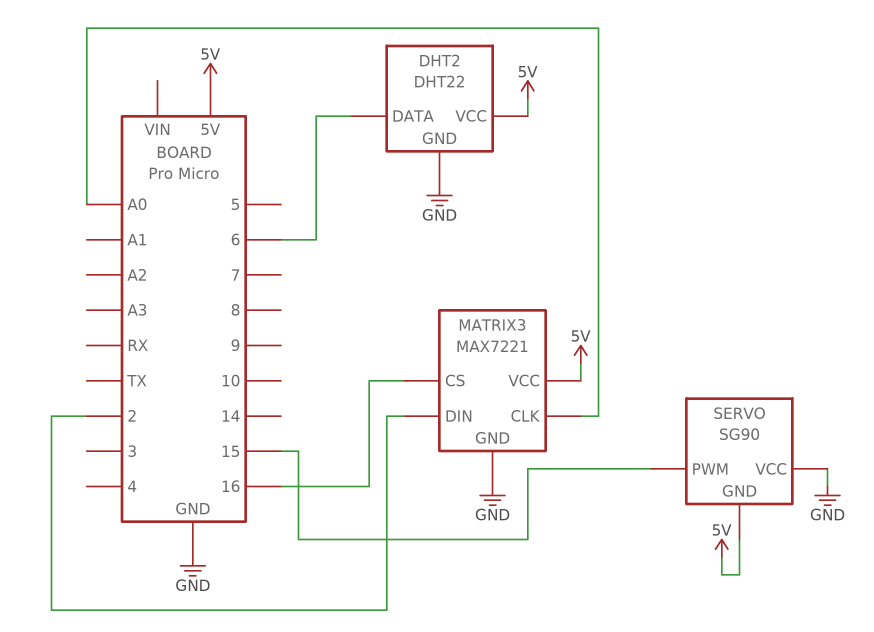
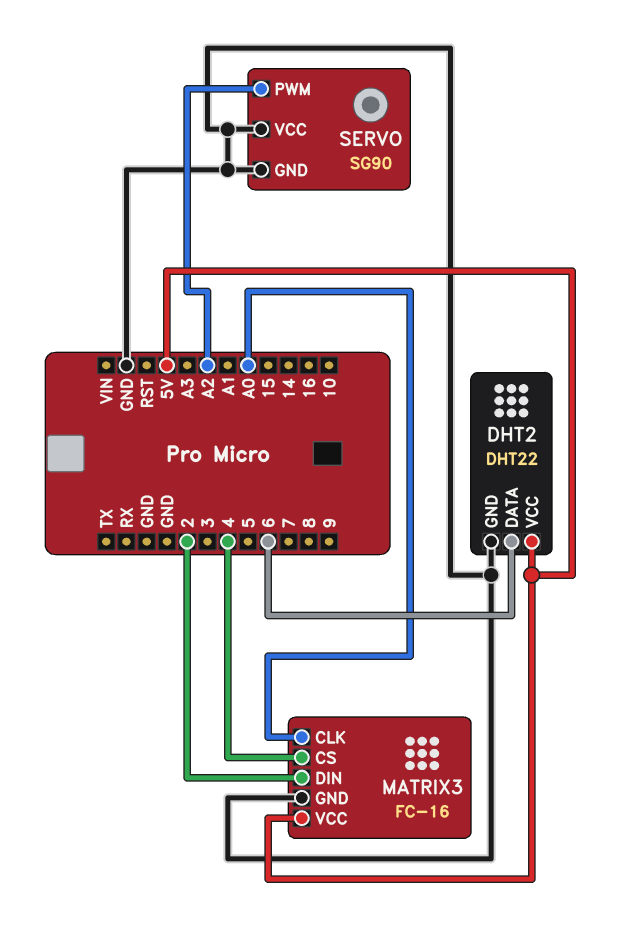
MATRIX3: MAX7221 -> FC-16
MATRIX3 pin CS: 16 -> 4
SERVO pin GND: 5V -> GND
SERVO pin PWM: 15 -> A2

